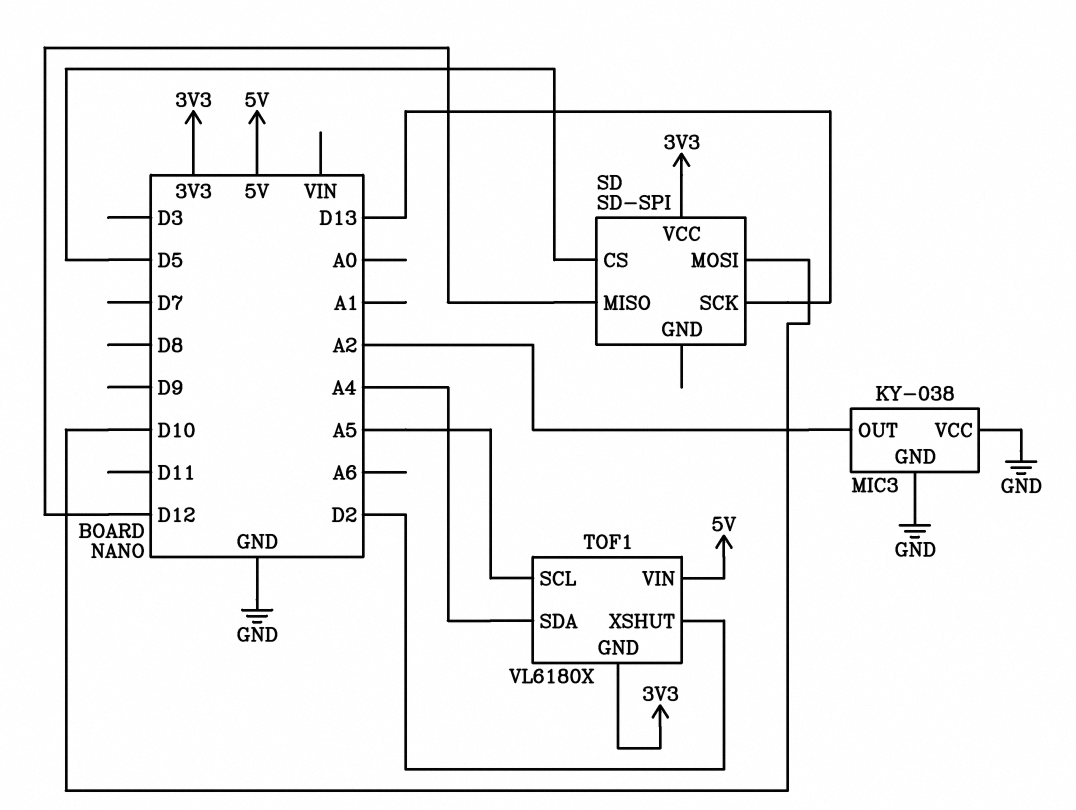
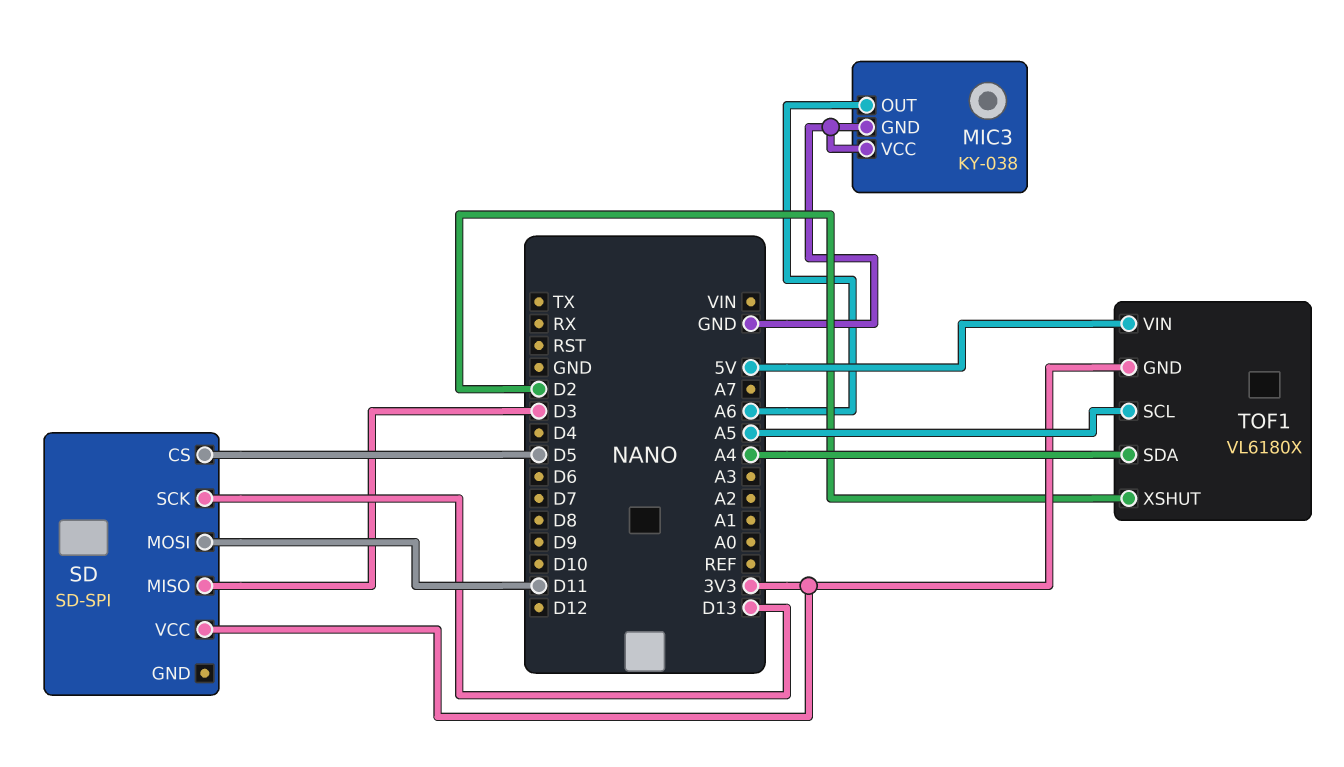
MIC3 pin OUT: A2 -> A6
SD pin MISO: D12 -> D3
SD pin MOSI: D10 -> D11

